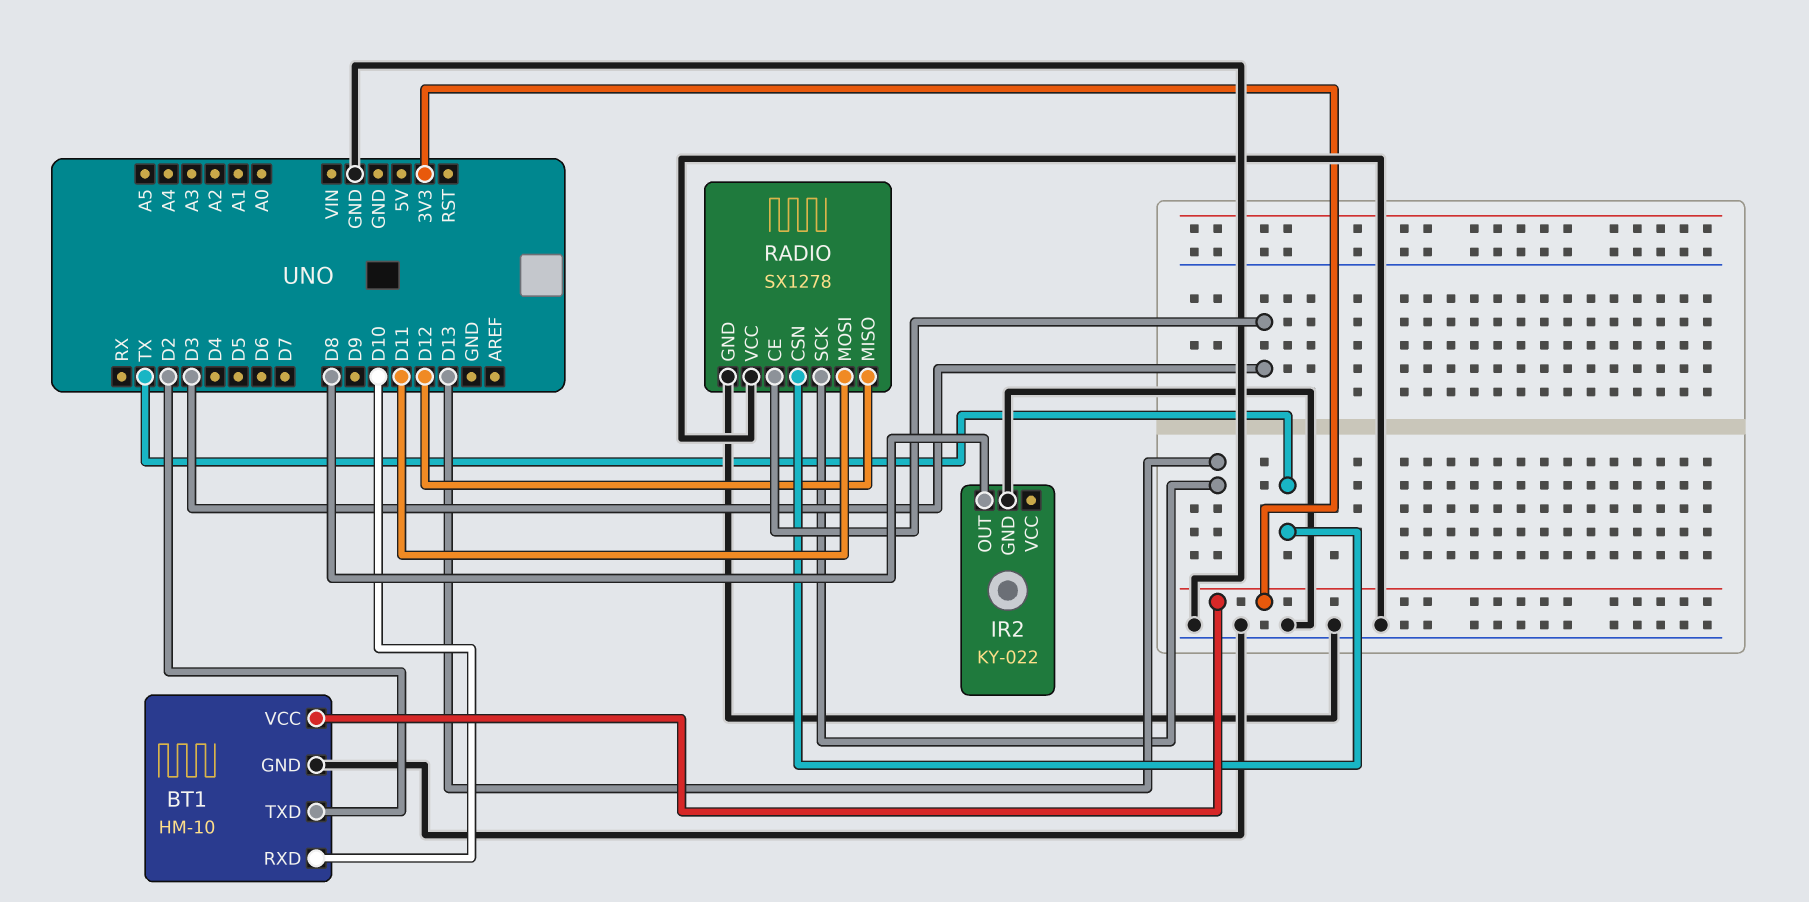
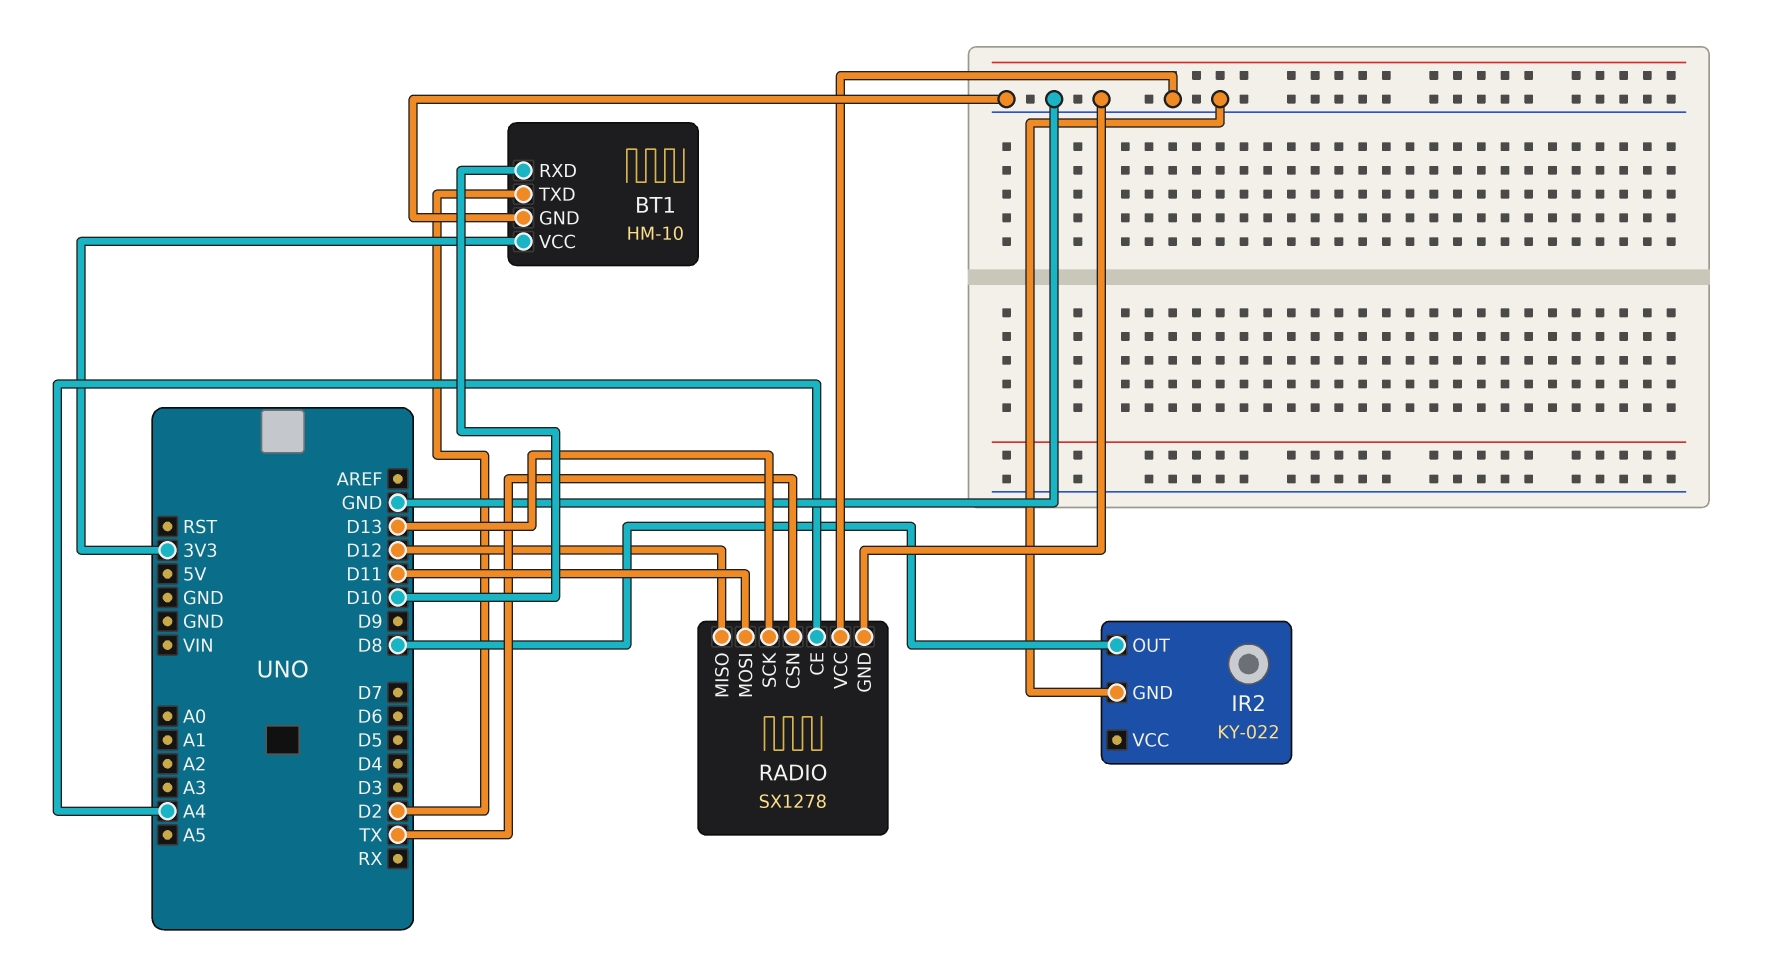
RADIO pin CE: D3 -> A4

